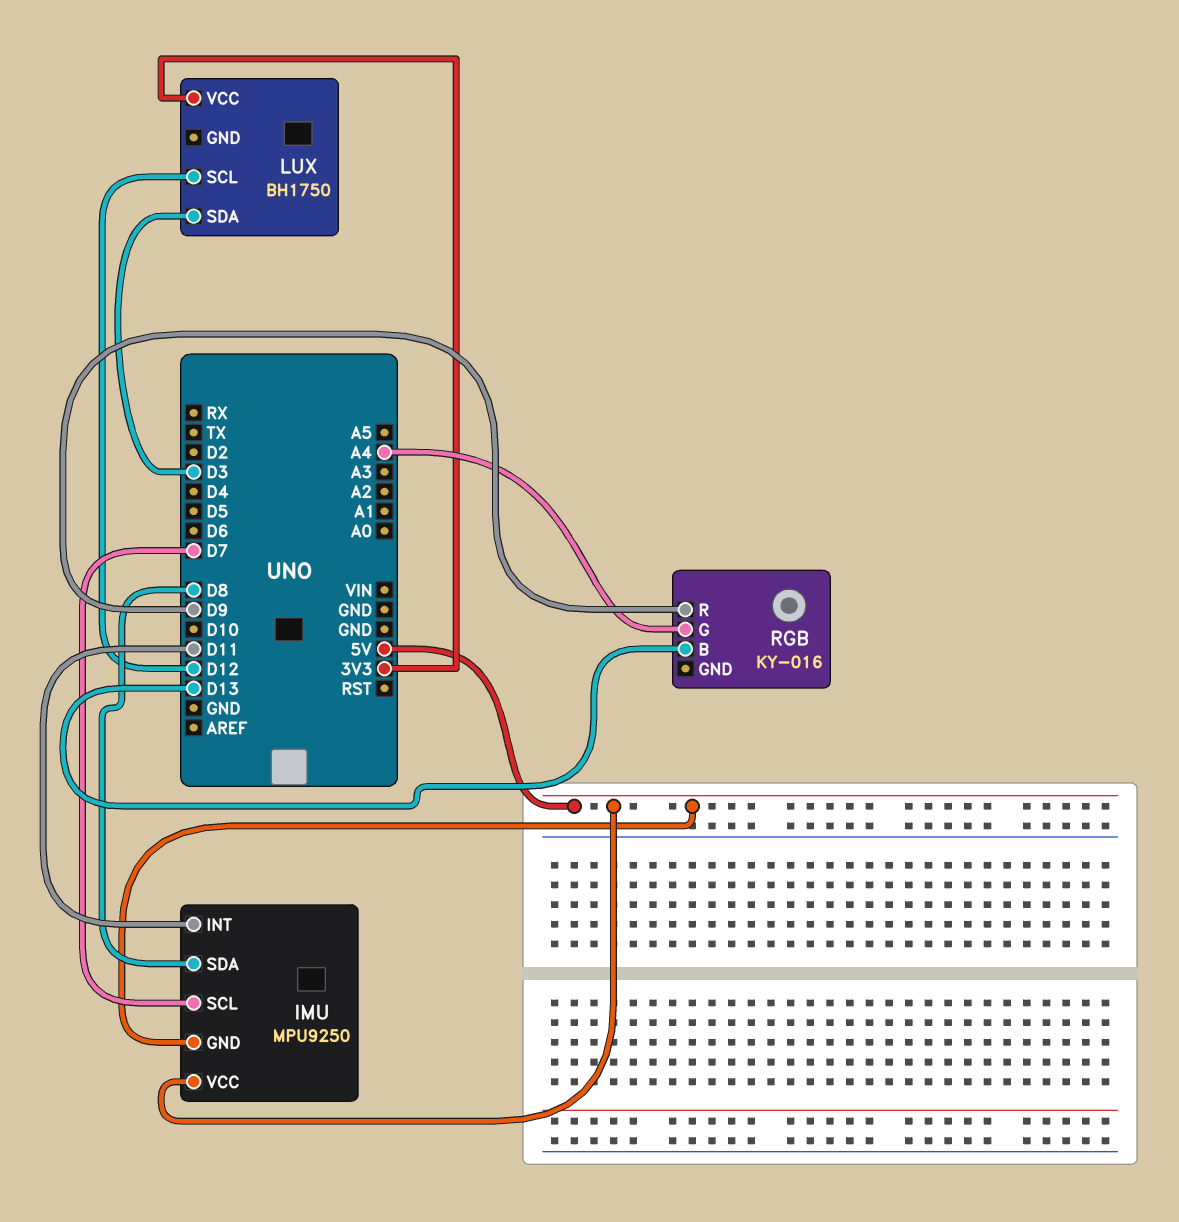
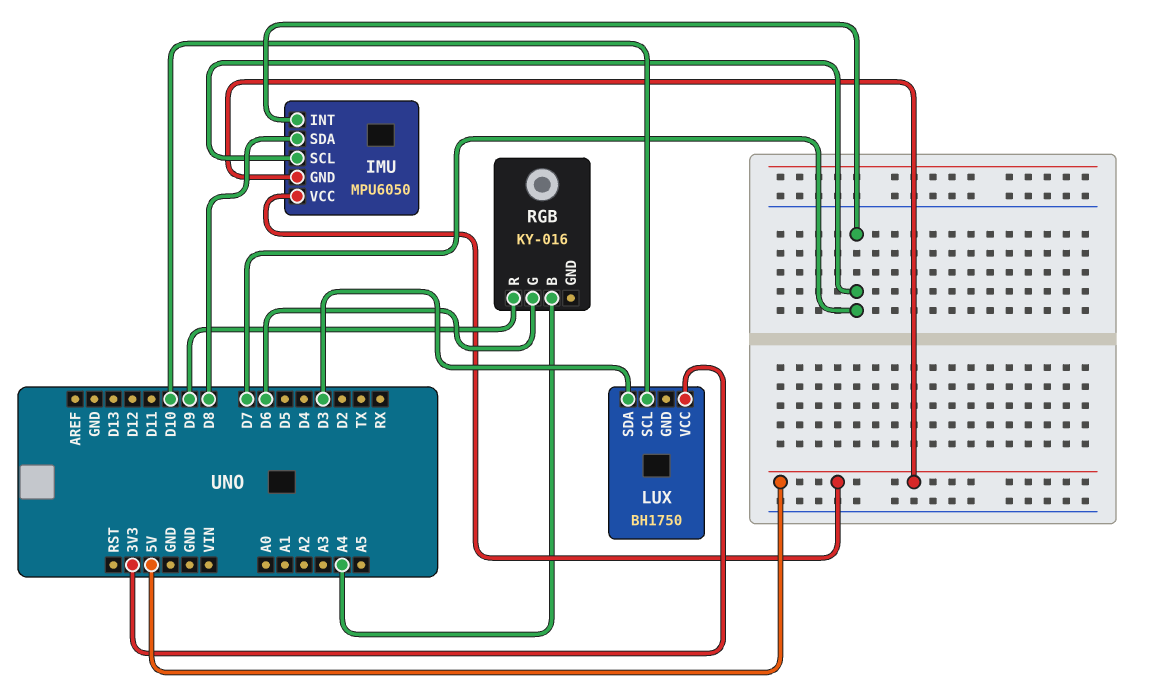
IMU: MPU9250 -> MPU6050
IMU pin INT: D11 -> D7
LUX pin SCL: D12 -> D10
RGB pin B: D13 -> A4
RGB pin G: A4 -> D6

